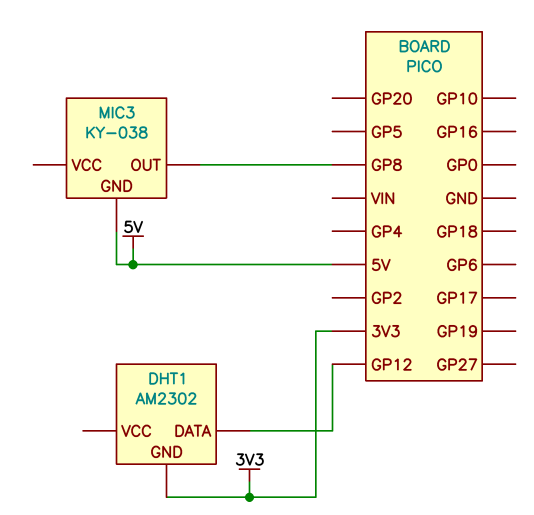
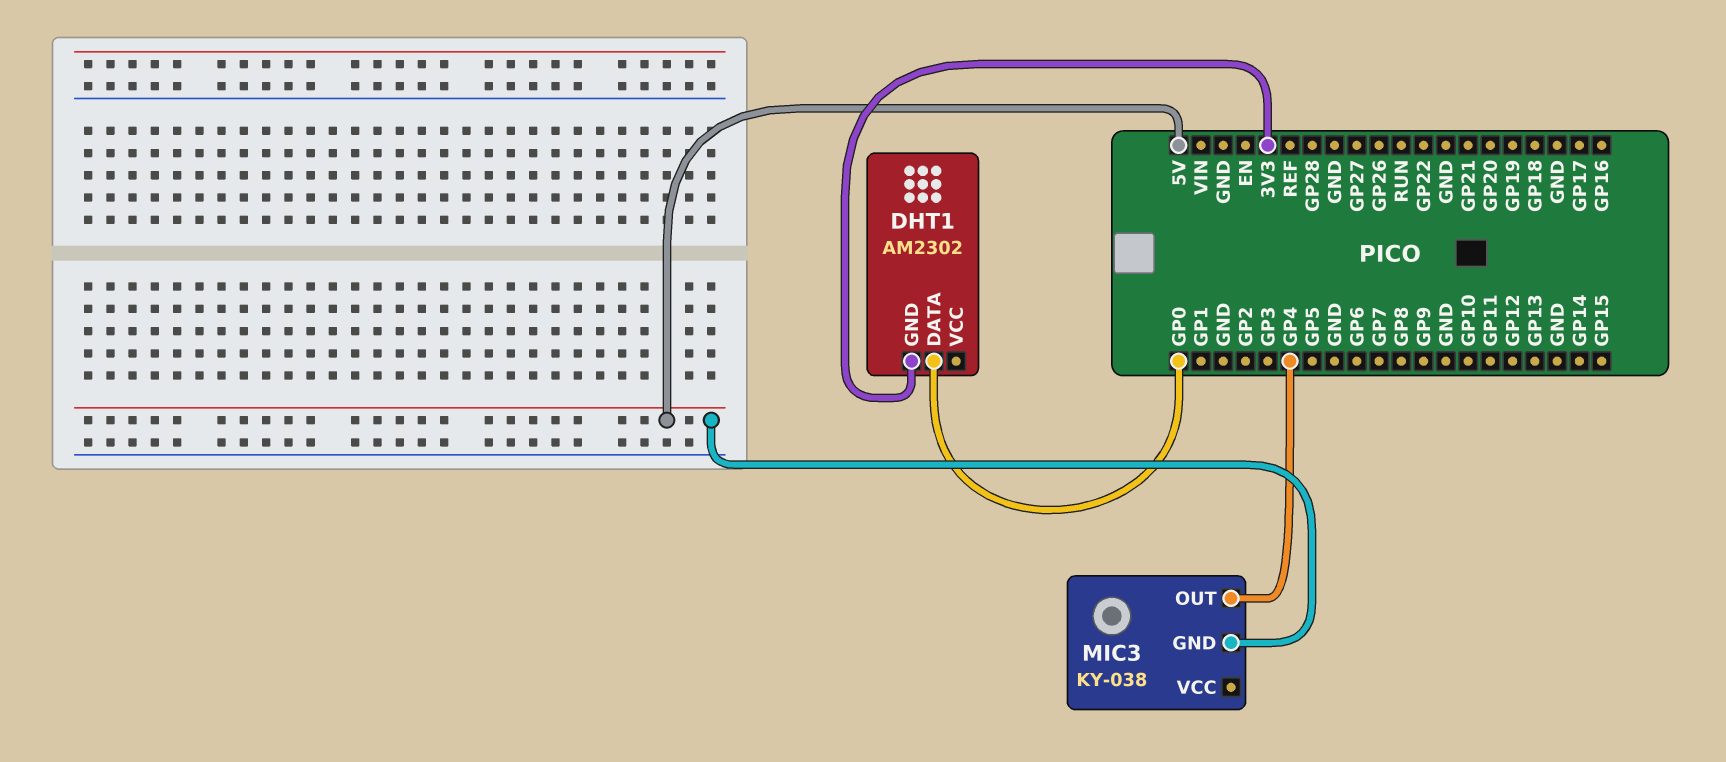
DHT1 pin DATA: GP12 -> GP0
MIC3 pin OUT: GP8 -> GP4

